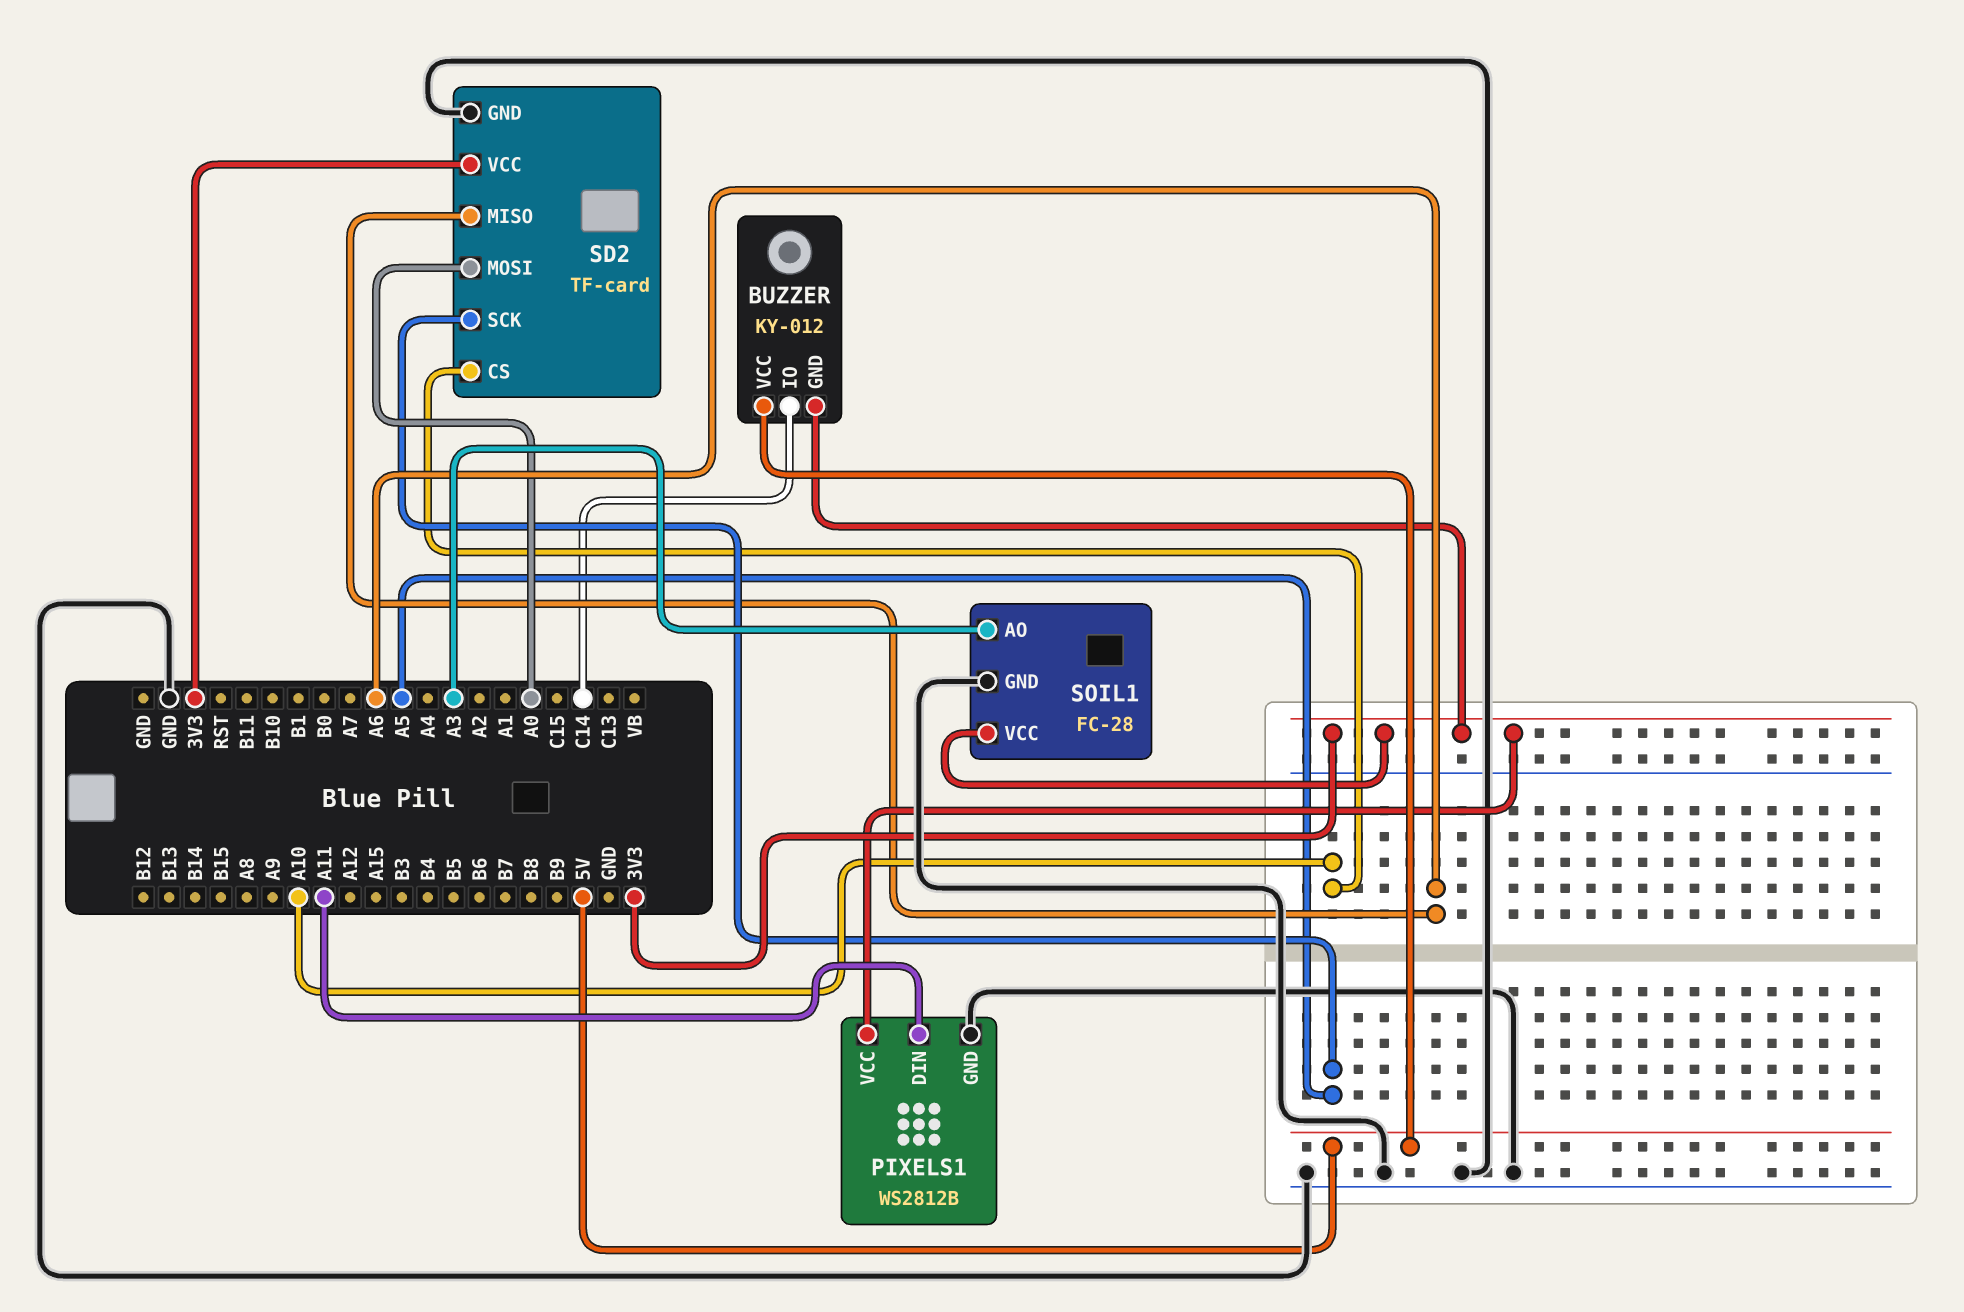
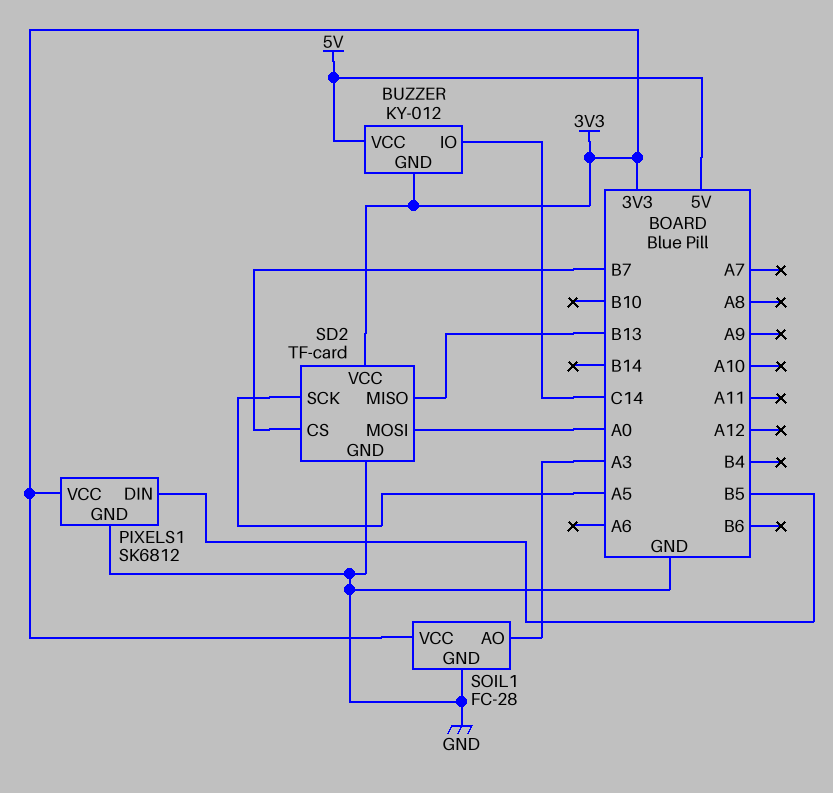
PIXELS1: WS2812B -> SK6812
PIXELS1 pin DIN: A11 -> B5
SD2 pin CS: A10 -> B7
SD2 pin MISO: A6 -> B13

